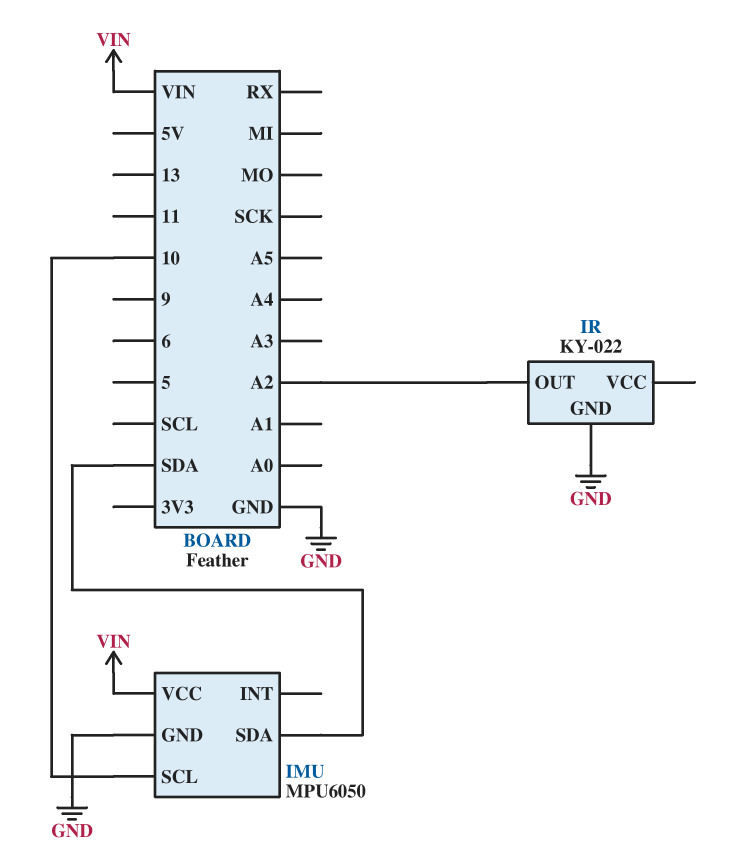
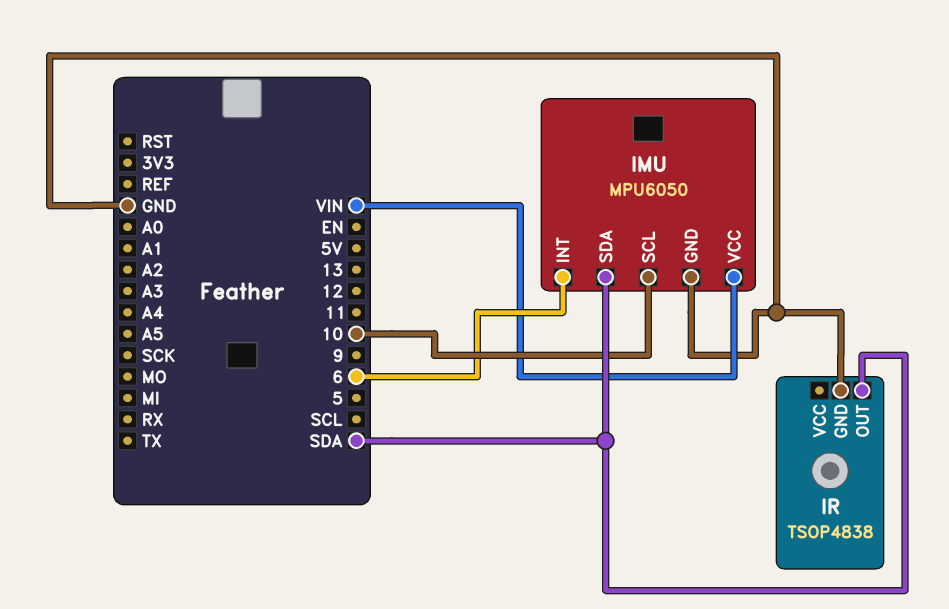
IMU pin INT: none -> 6
IR: KY-022 -> TSOP4838
IR pin OUT: A2 -> SDA

